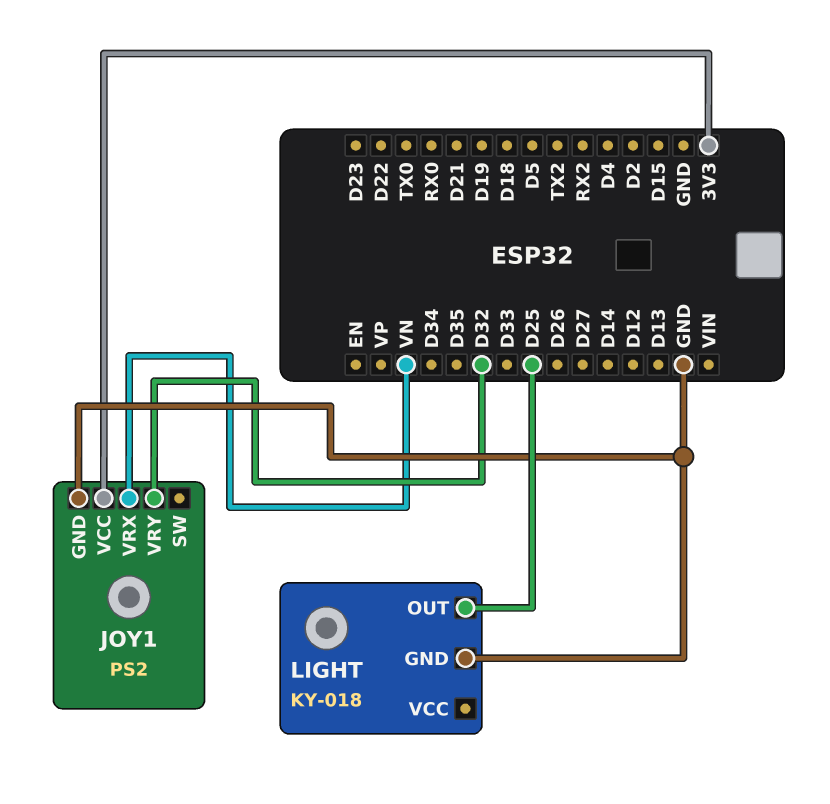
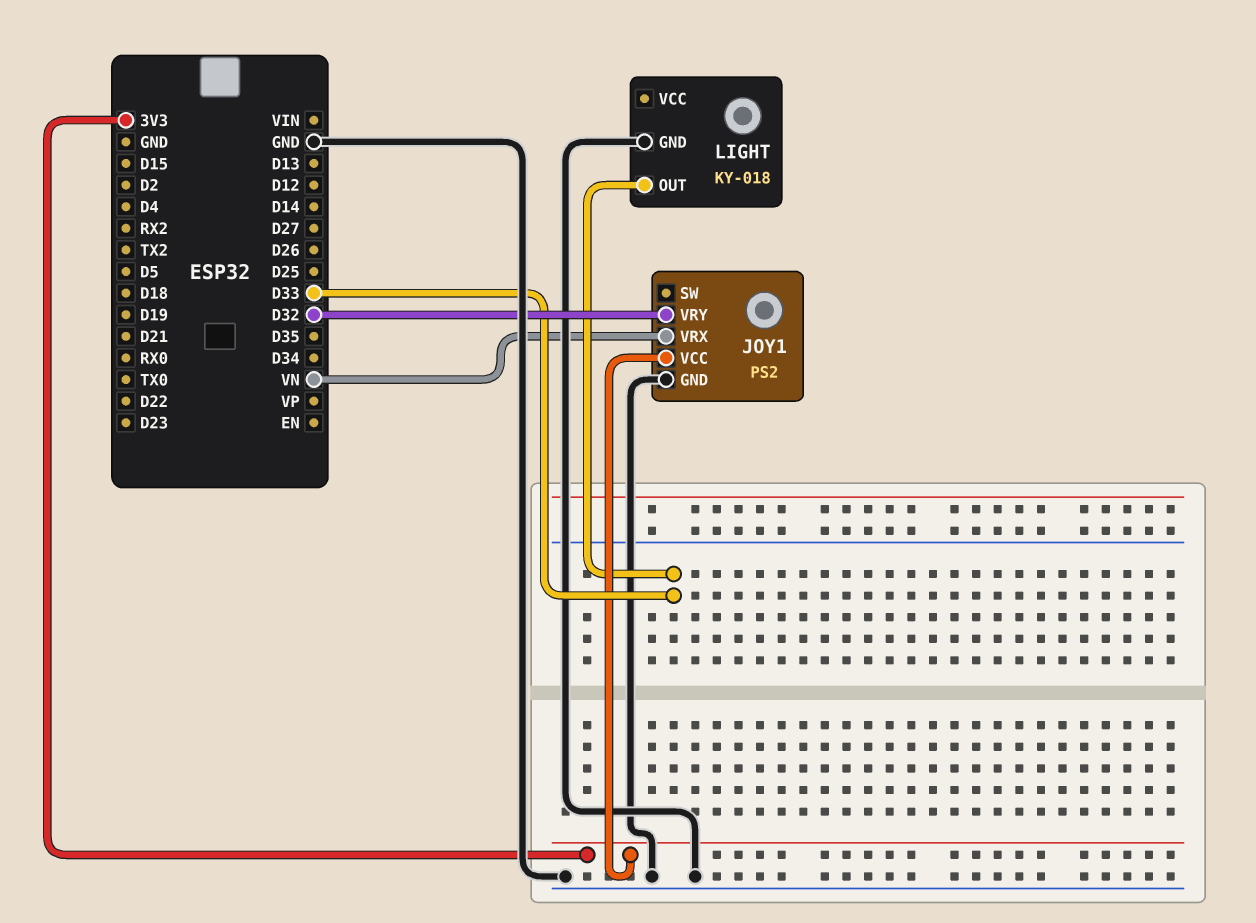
LIGHT pin OUT: D25 -> D33

